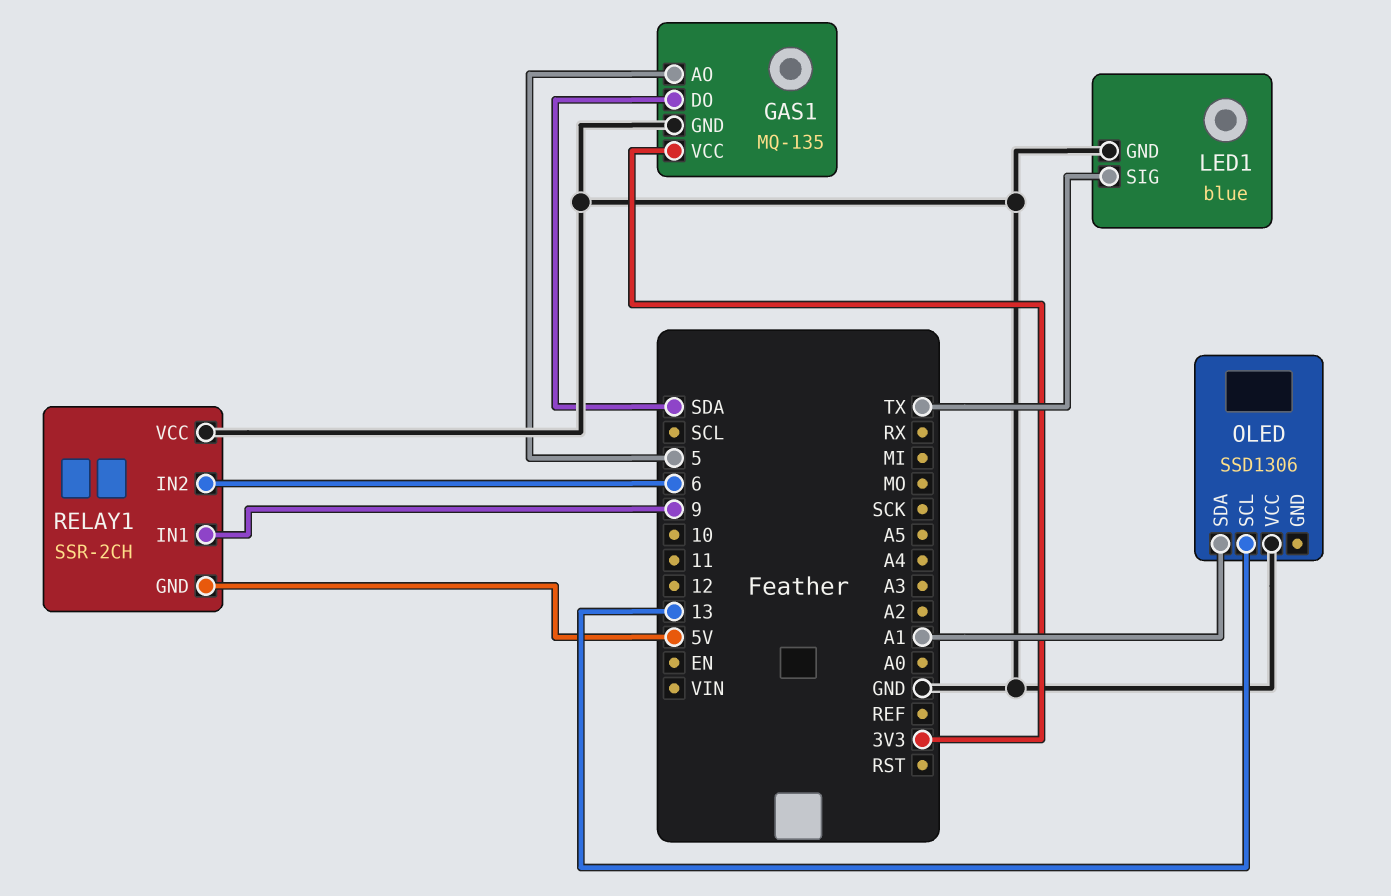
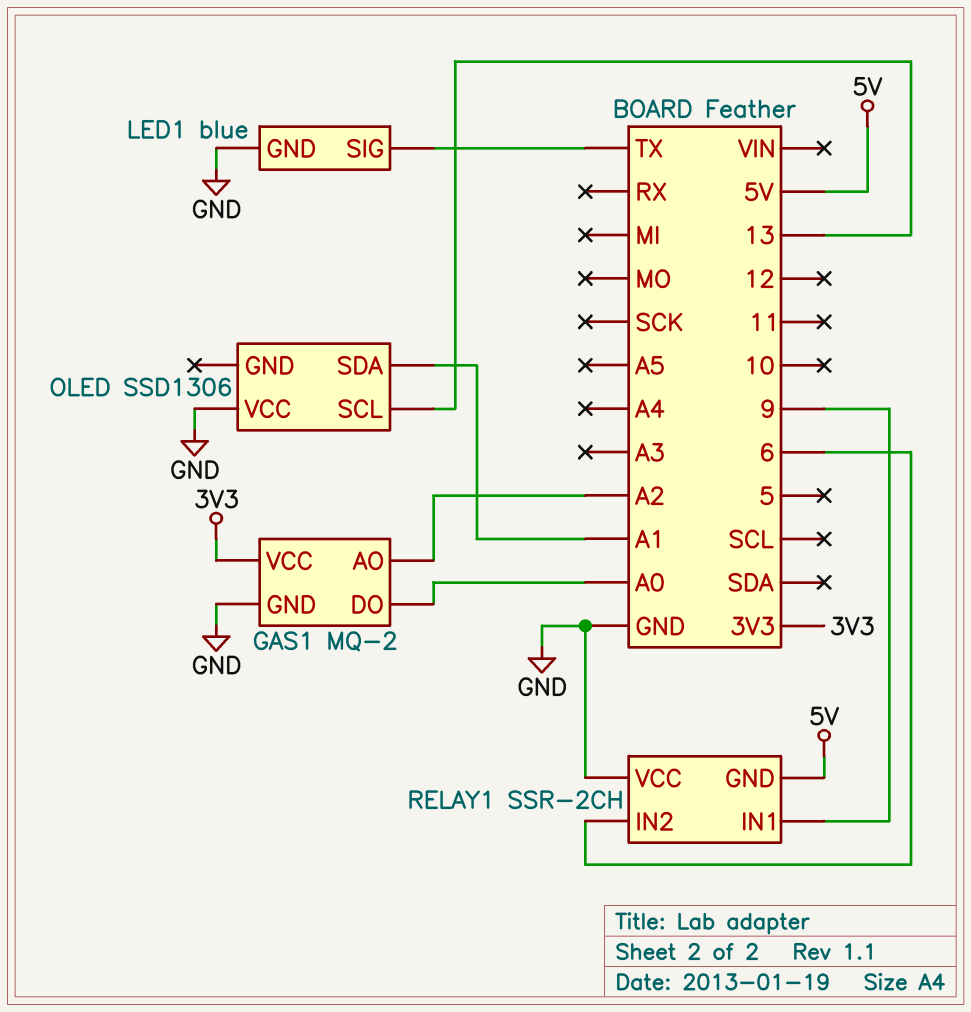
GAS1: MQ-135 -> MQ-2
GAS1 pin AO: 5 -> A2
GAS1 pin DO: SDA -> A0

